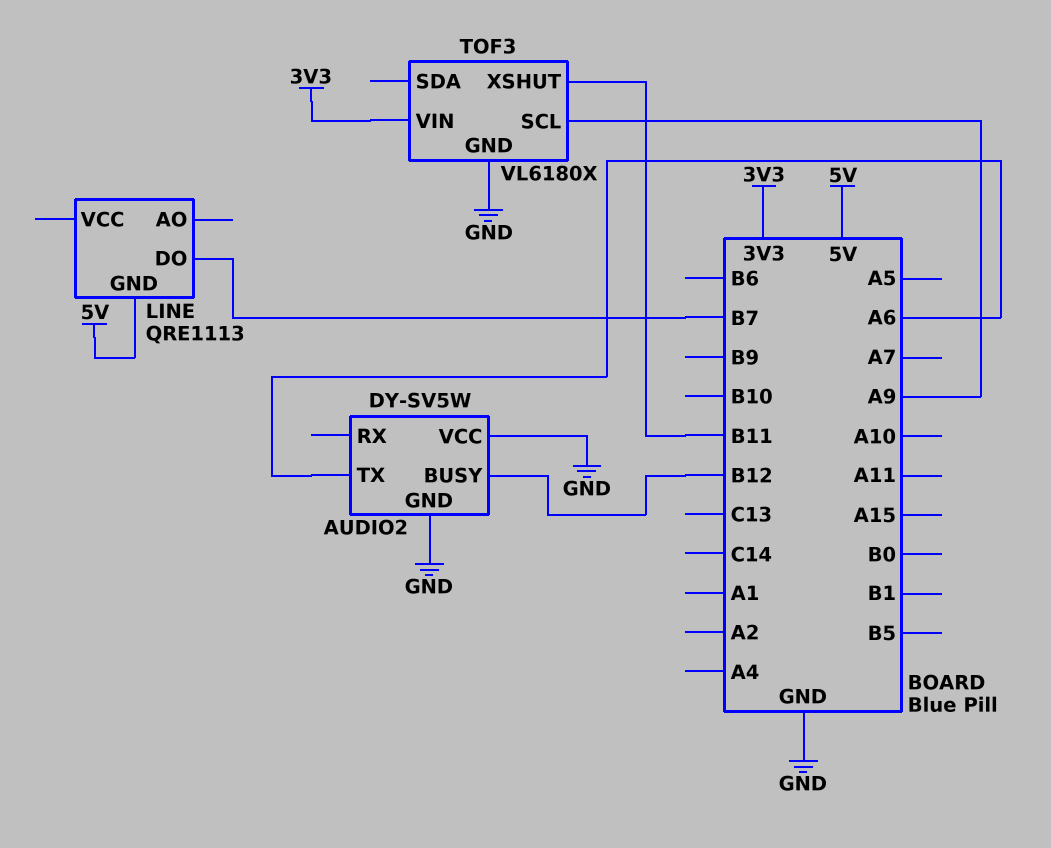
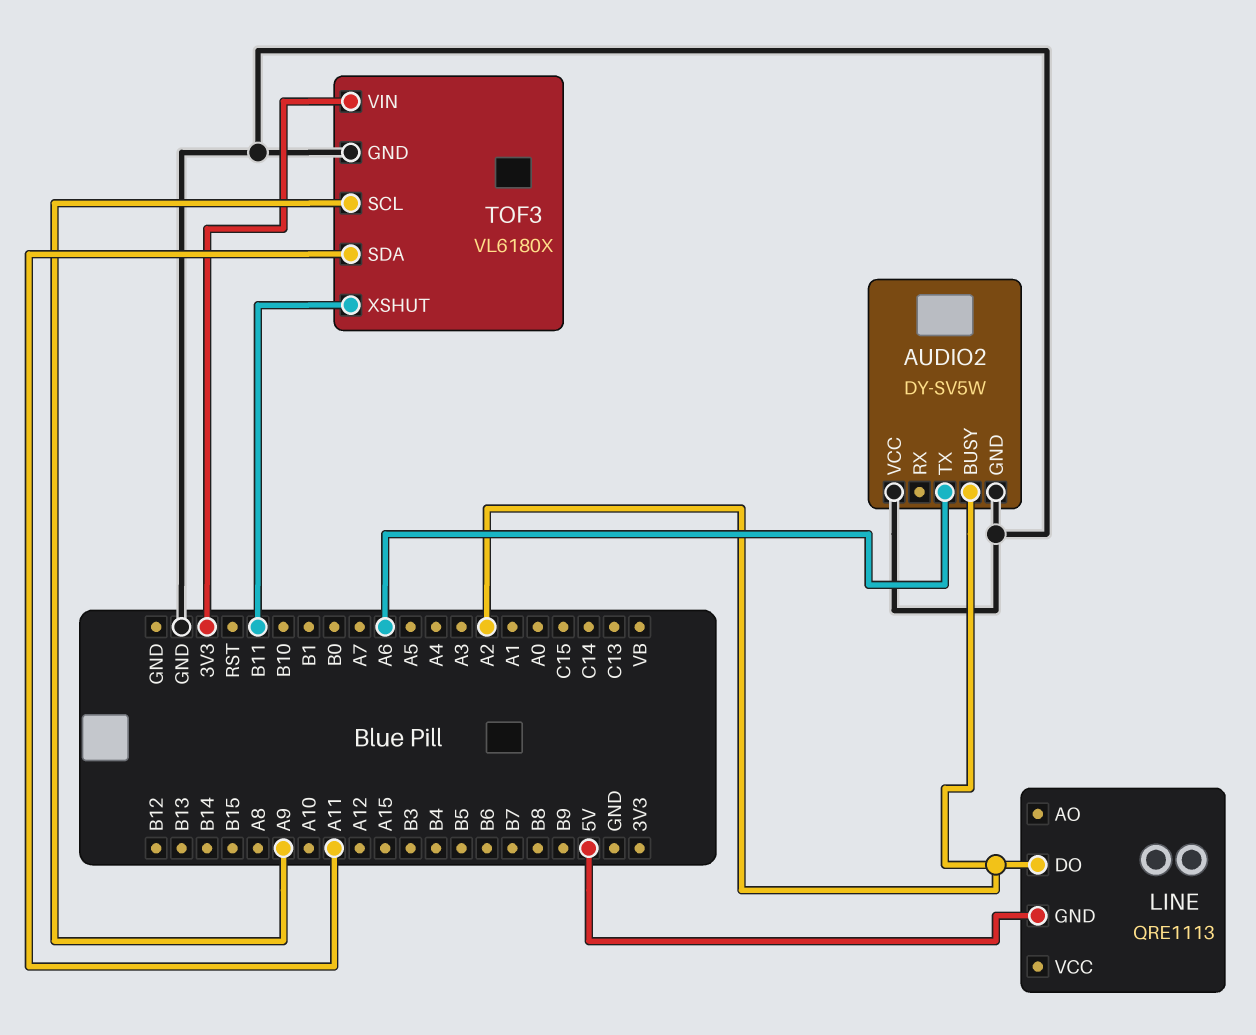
AUDIO2 pin BUSY: B12 -> A2
LINE pin DO: B7 -> A2
TOF3 pin SDA: none -> A11

